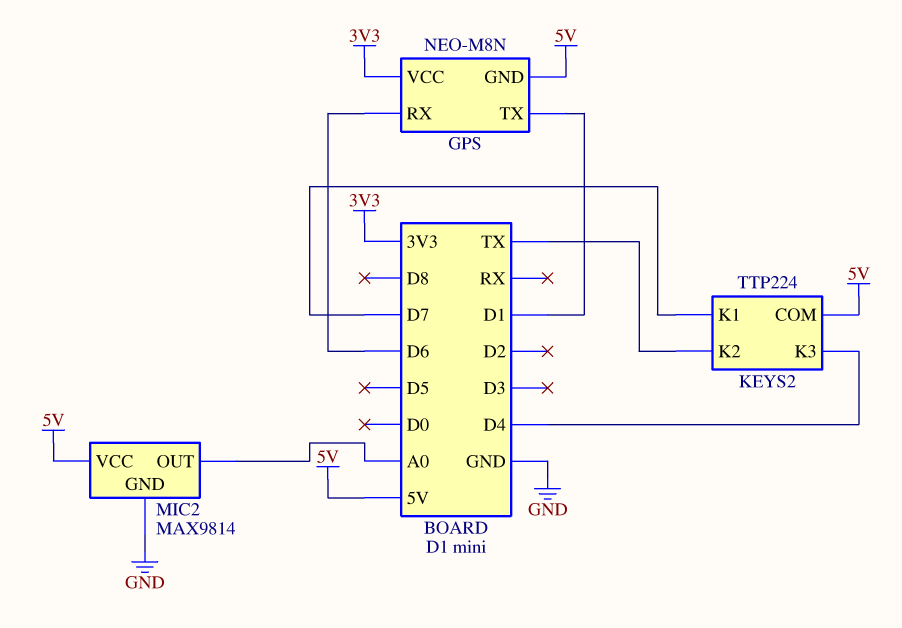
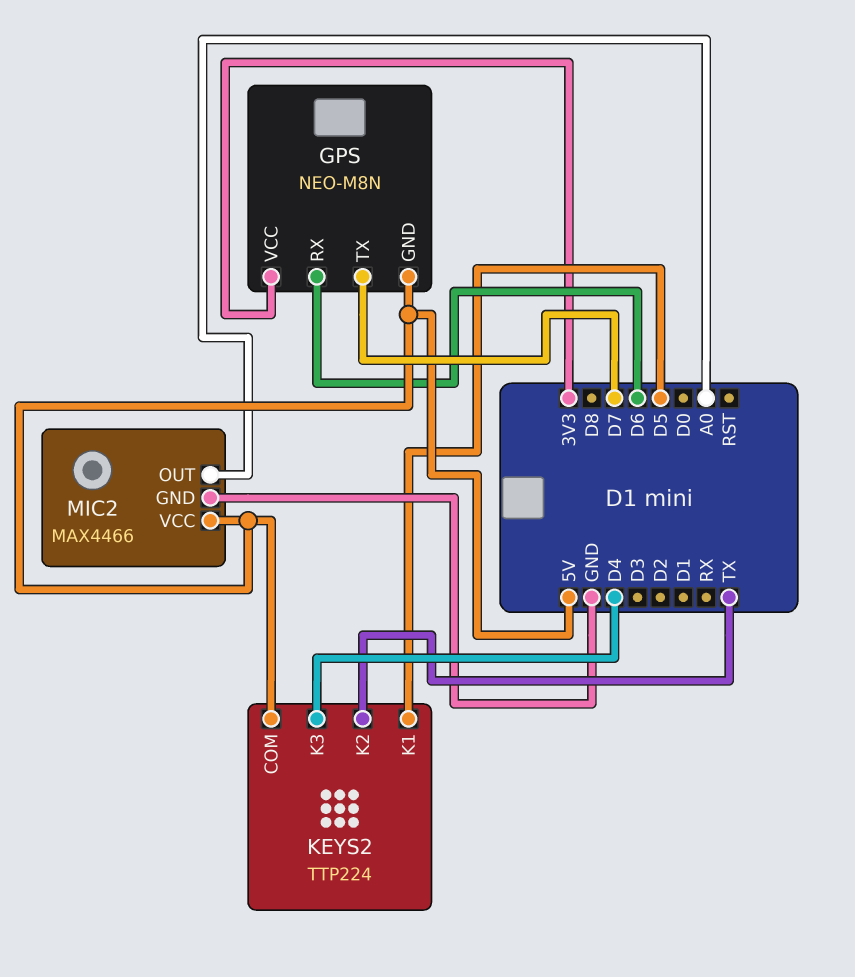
GPS pin TX: D1 -> D7
KEYS2 pin K1: D7 -> D5
MIC2: MAX9814 -> MAX4466

